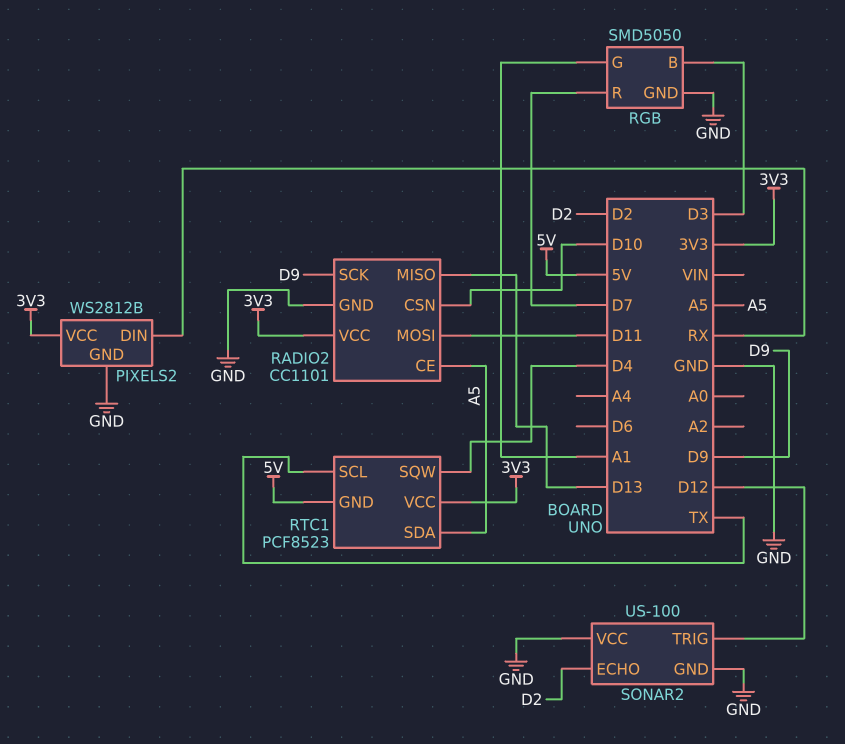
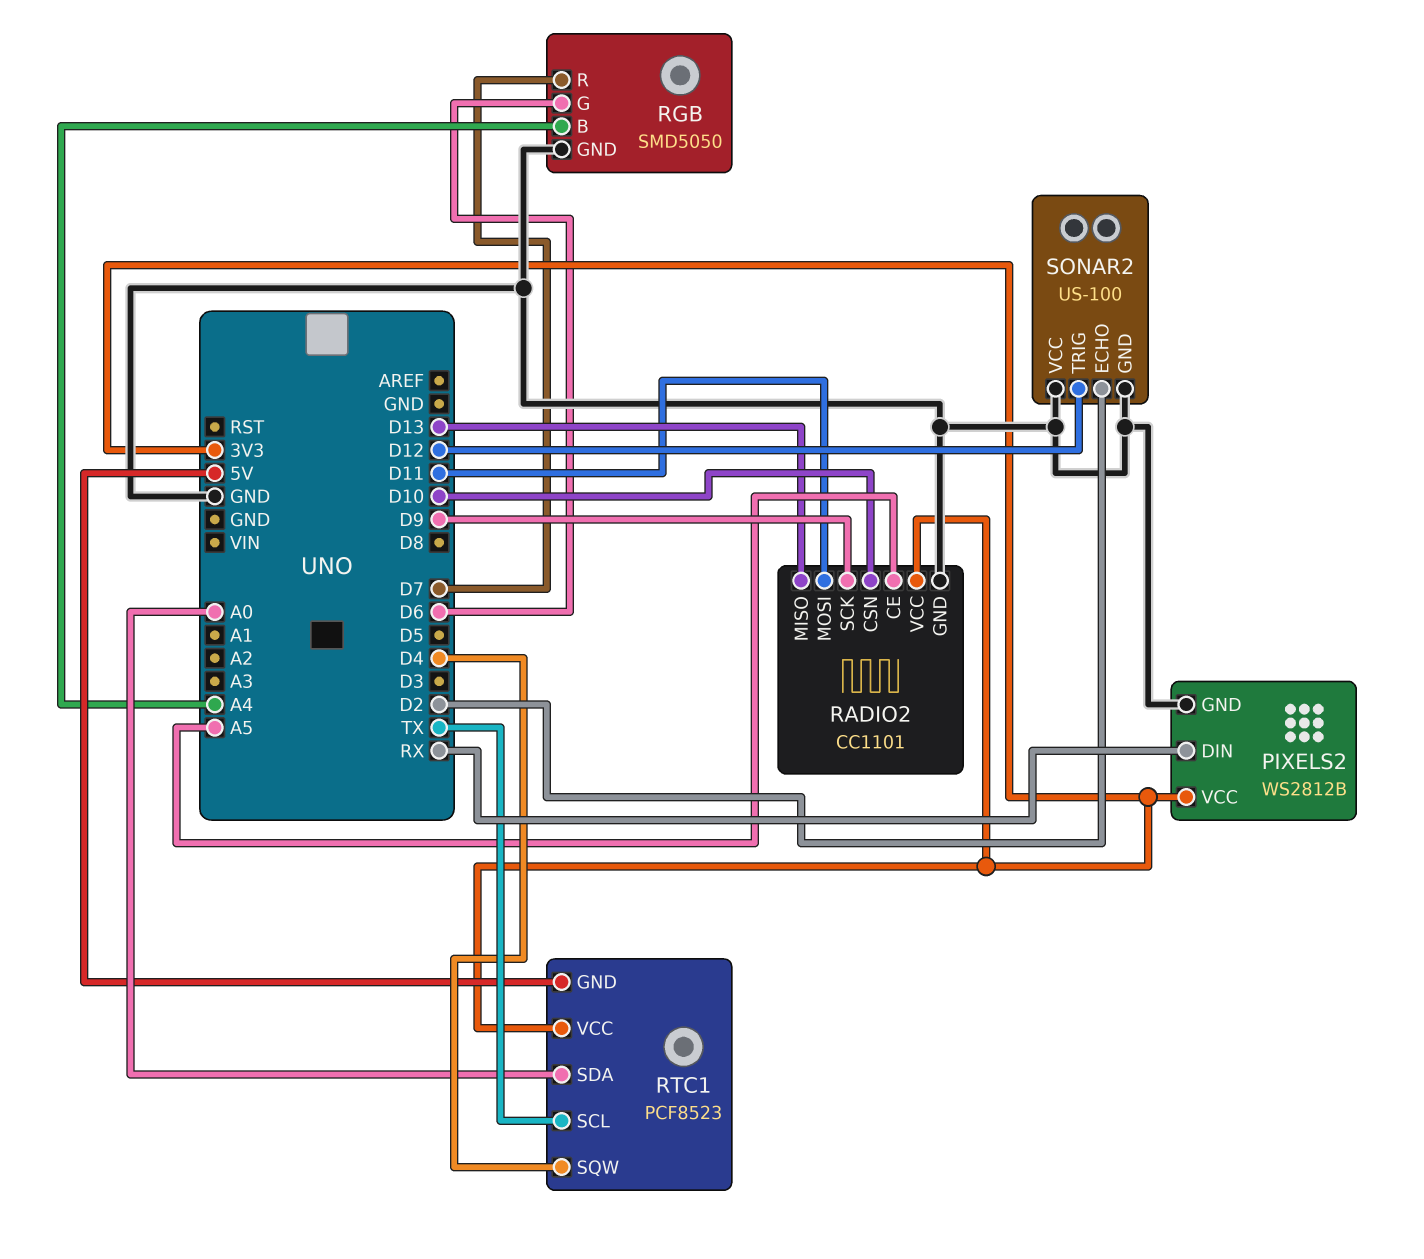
RGB pin B: D3 -> A4
RGB pin G: A1 -> D6
RTC1 pin SDA: A5 -> A0

